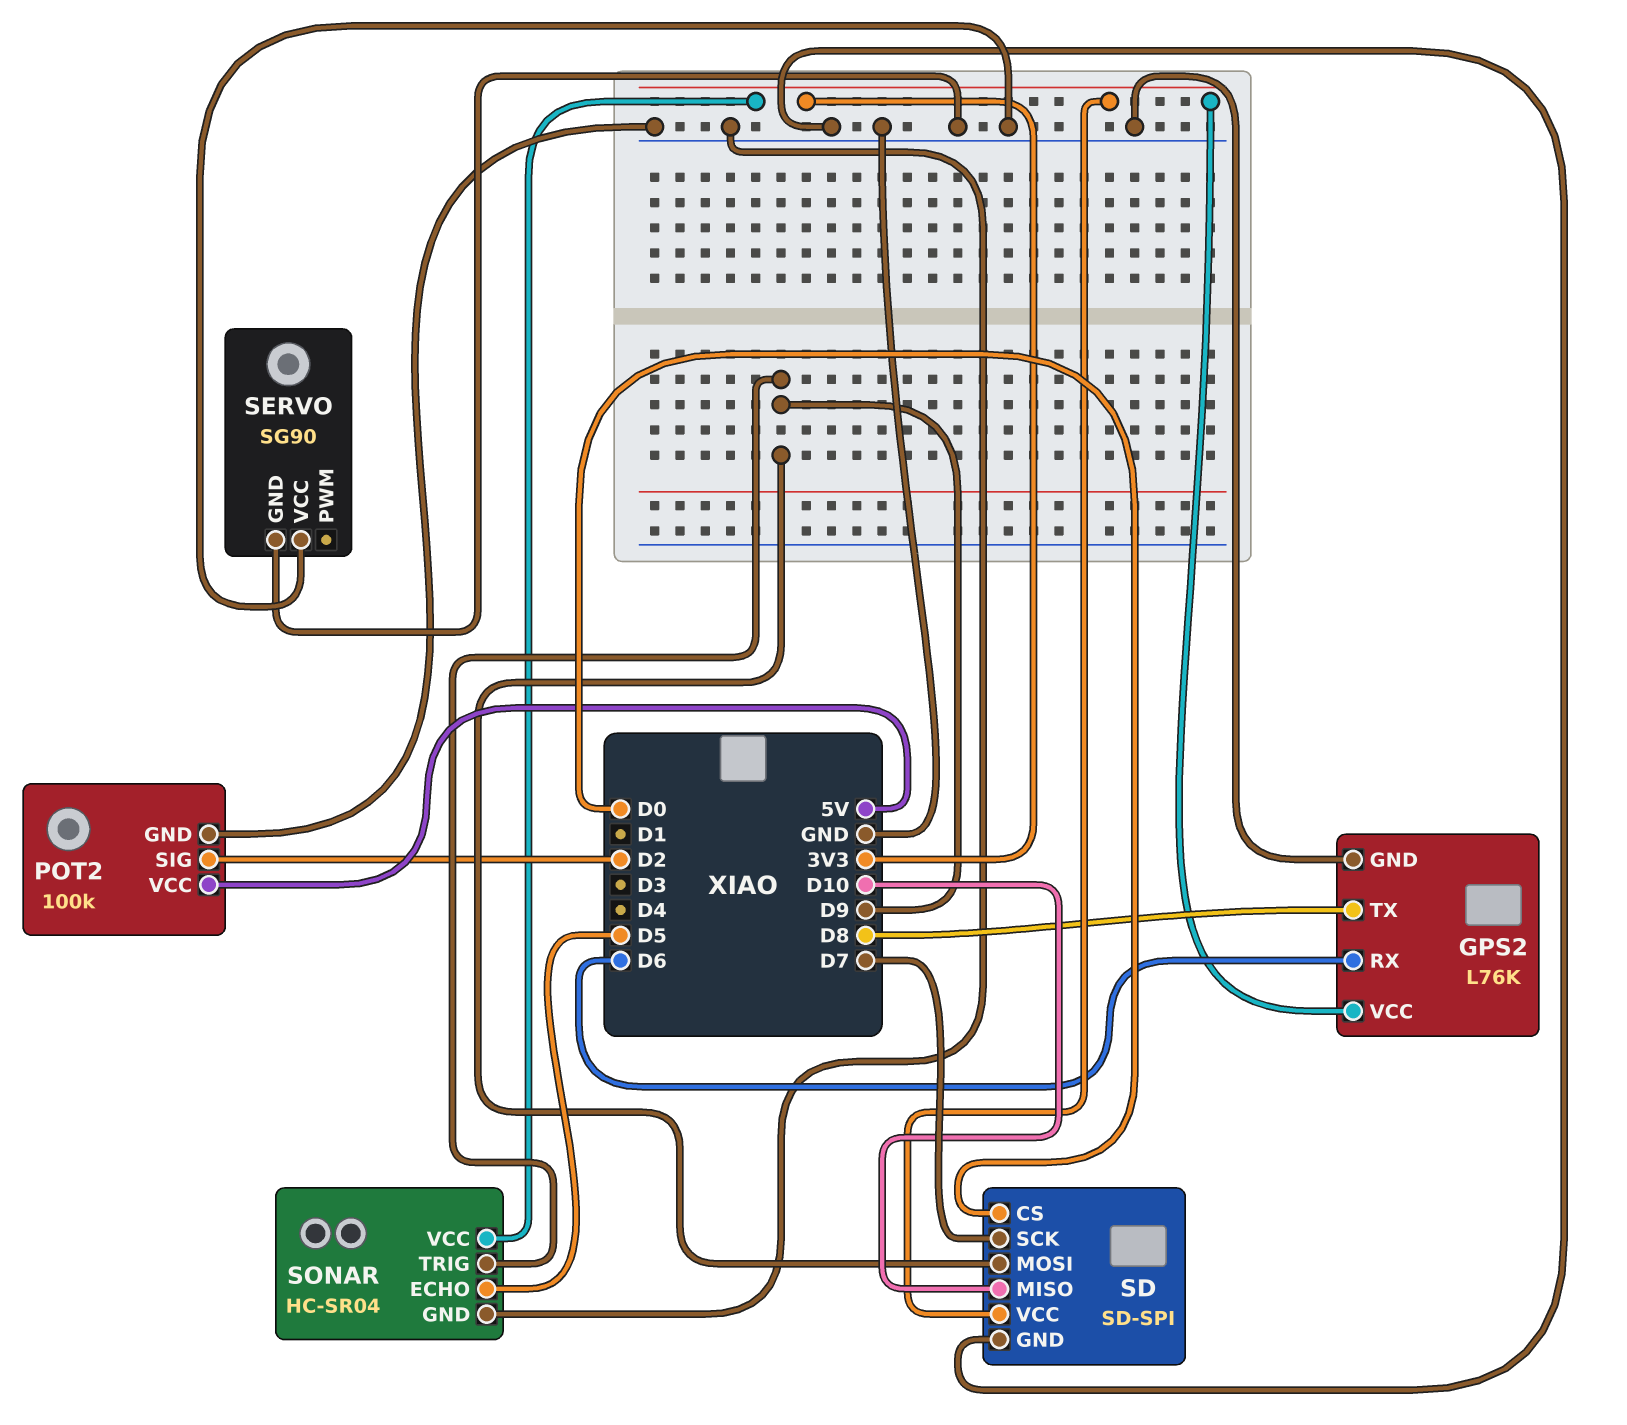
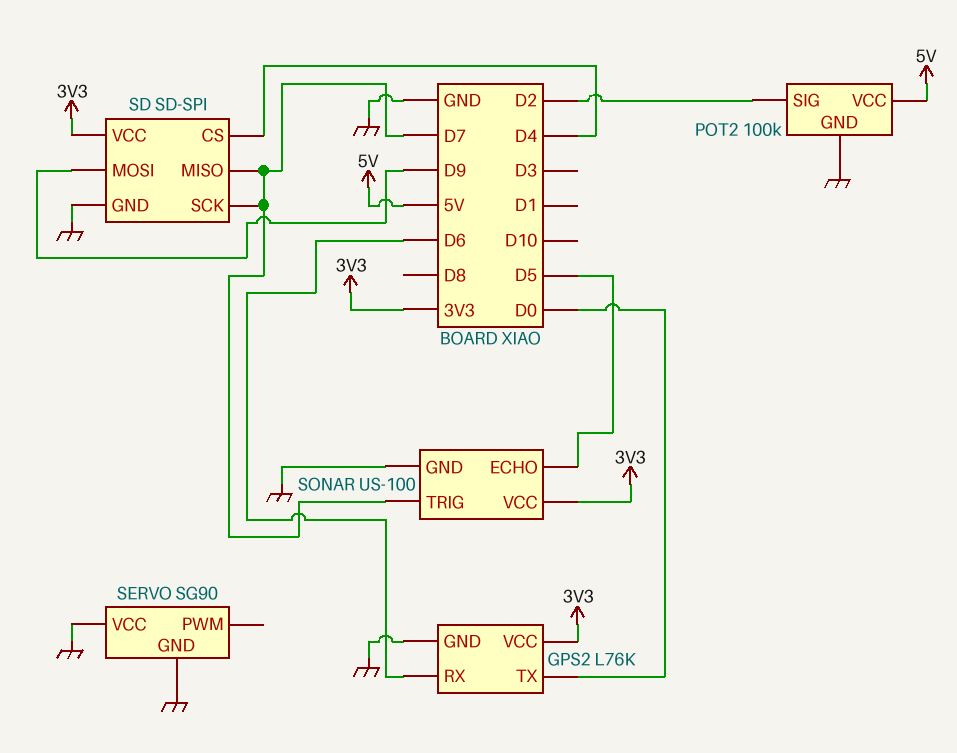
GPS2 pin TX: D8 -> D0
SD pin CS: D0 -> D4
SD pin MISO: D10 -> D7
SONAR: HC-SR04 -> US-100
SONAR pin TRIG: D9 -> D7

